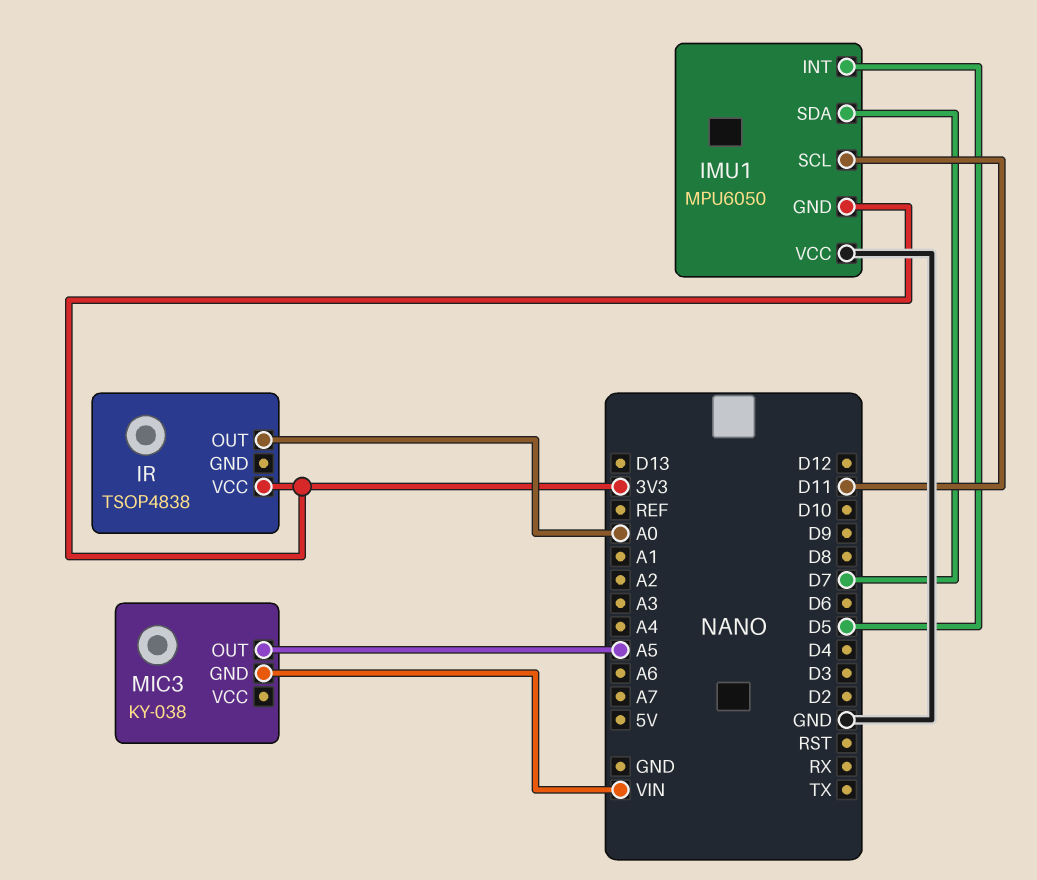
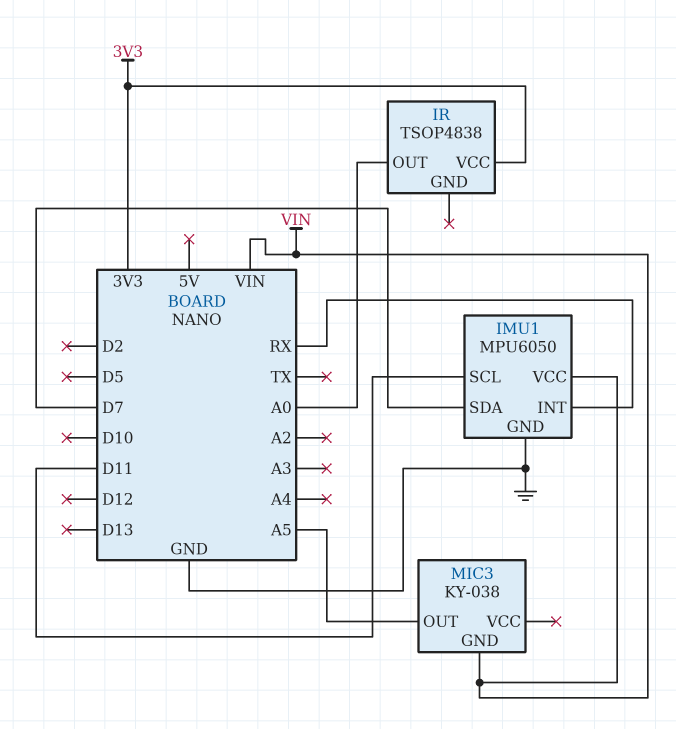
IMU1 pin GND: 3V3 -> GND
IMU1 pin INT: D5 -> RX
IMU1 pin VCC: GND -> VIN

